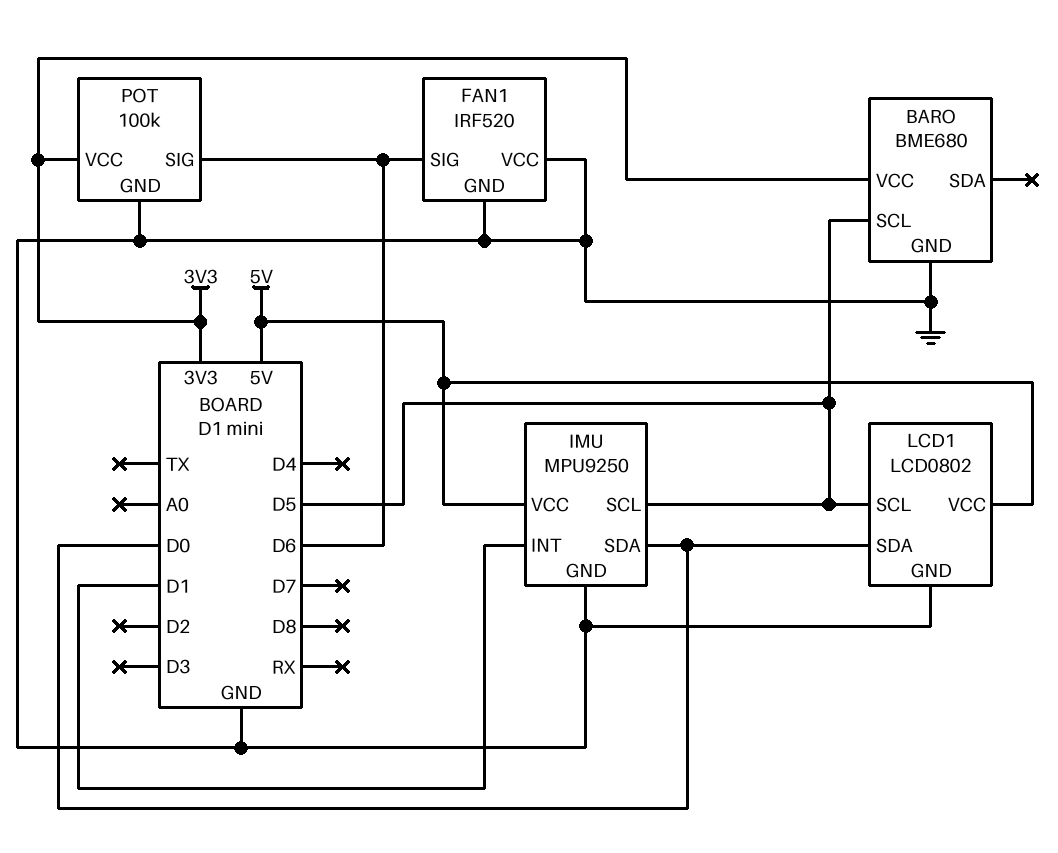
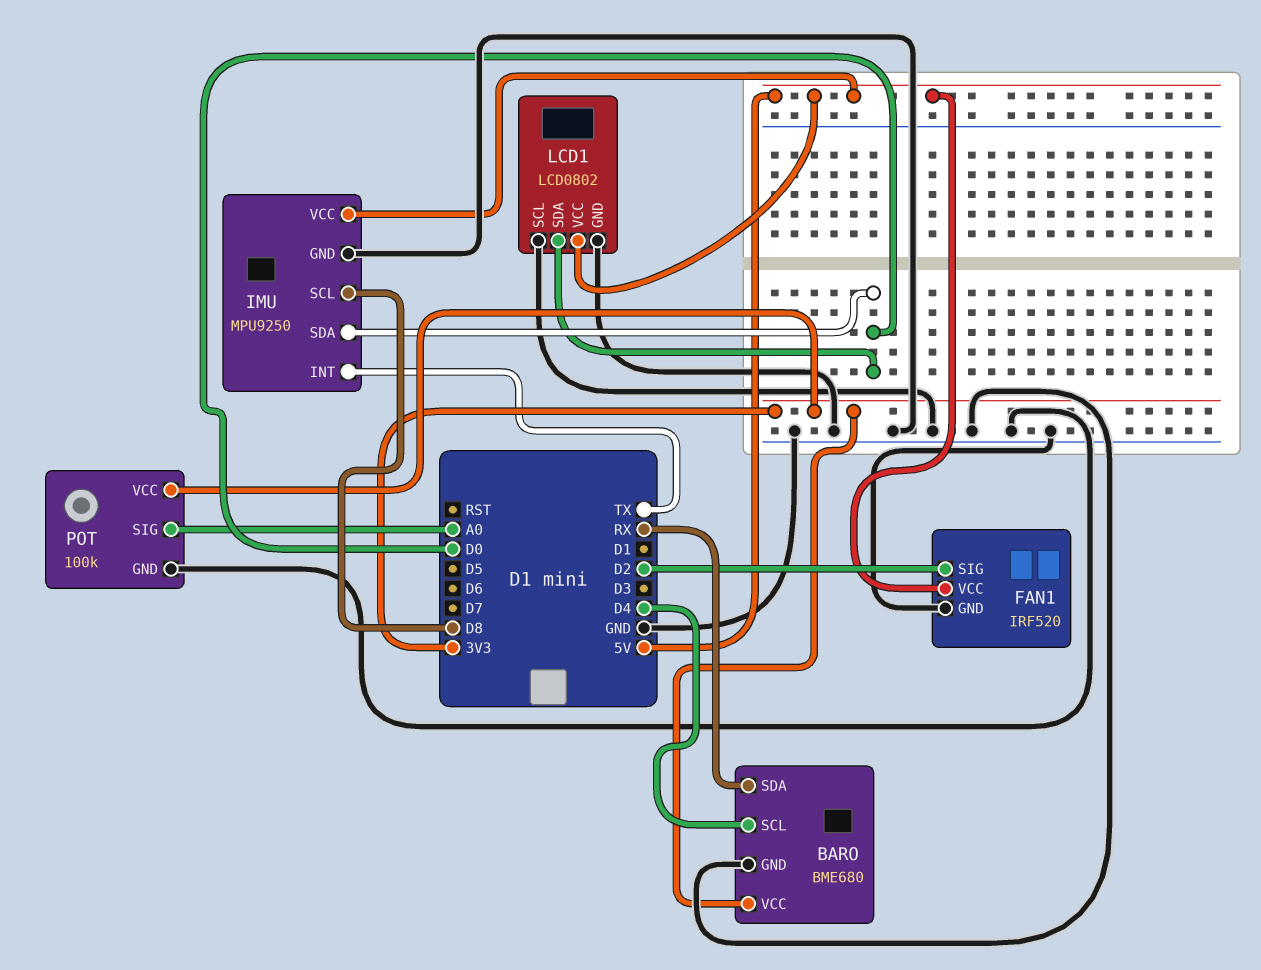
BARO pin SCL: D5 -> D4
BARO pin SDA: none -> RX
FAN1 pin SIG: D6 -> D2
FAN1 pin VCC: GND -> 5V
IMU pin INT: D1 -> TX
IMU pin SCL: D5 -> D8
LCD1 pin SCL: D5 -> GND
POT pin SIG: D6 -> A0

